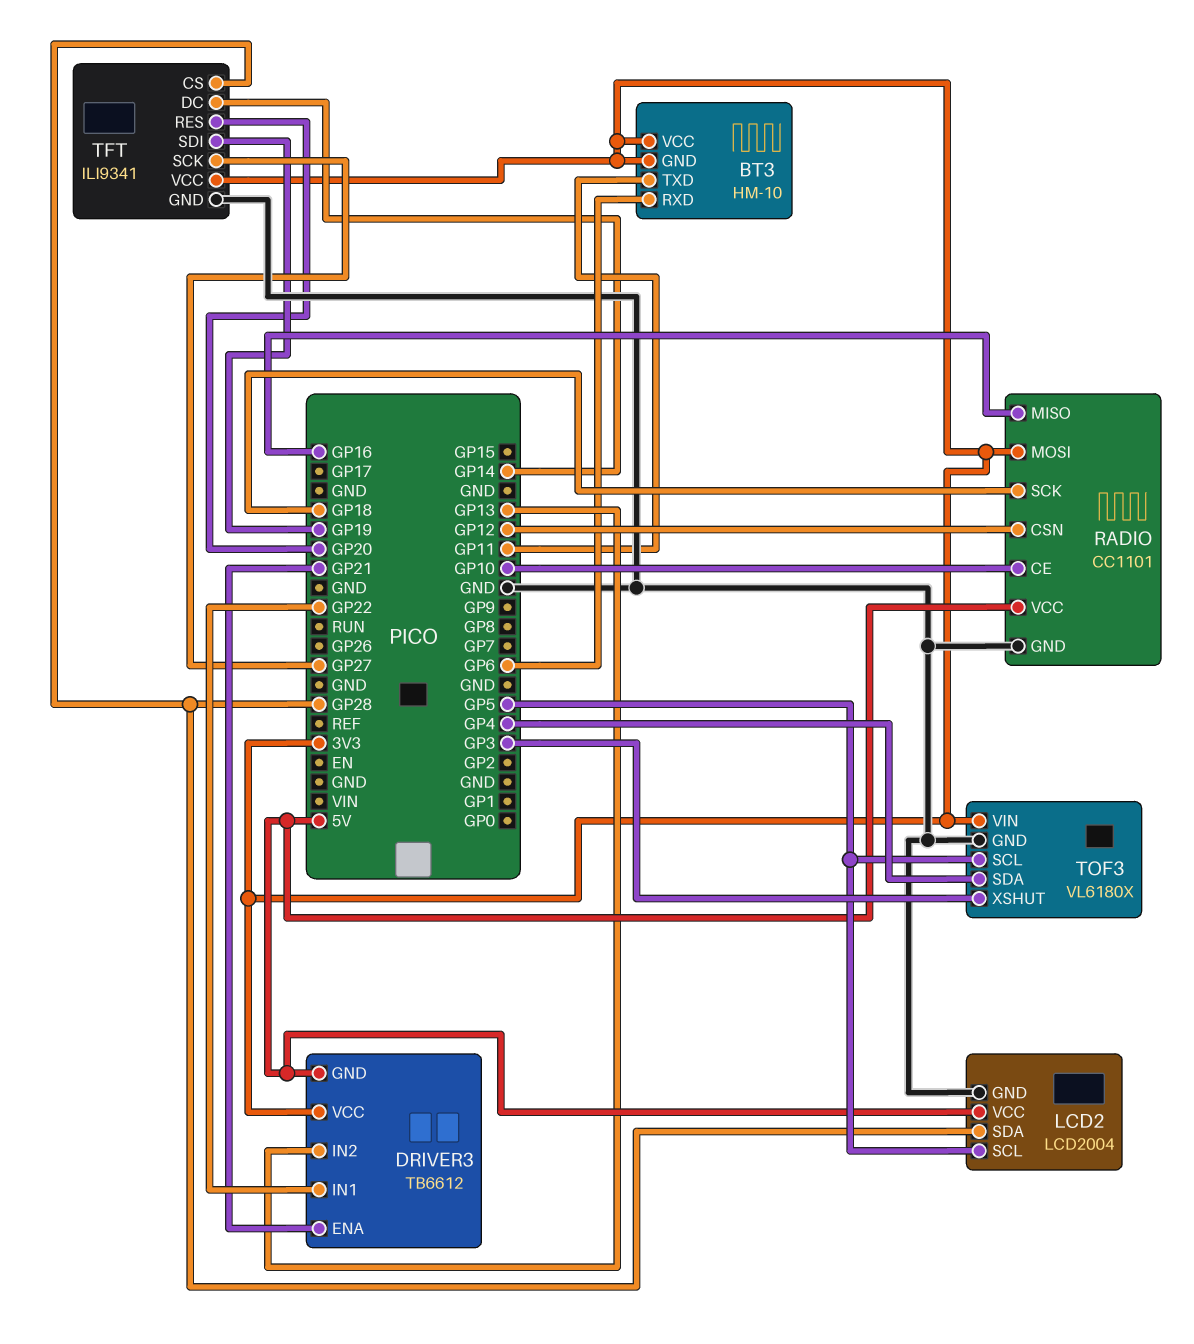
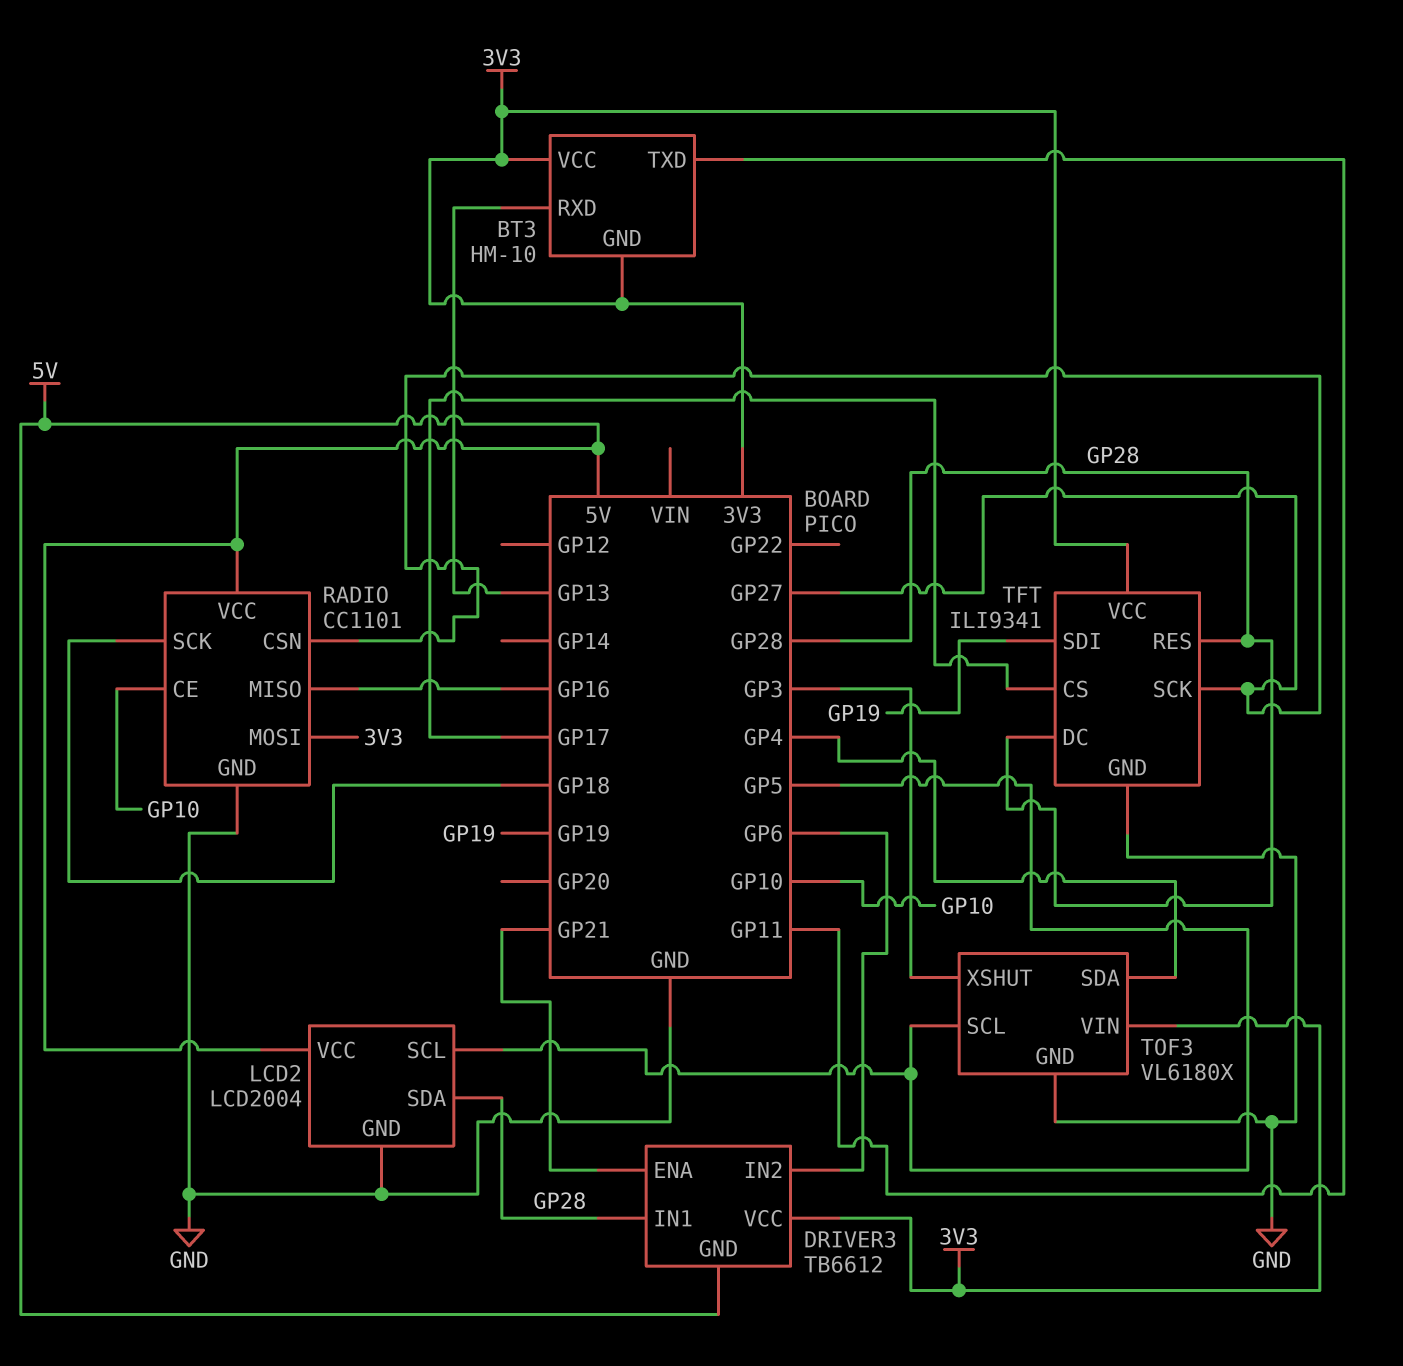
BT3 pin RXD: GP6 -> GP13
DRIVER3 pin IN1: GP22 -> GP28
DRIVER3 pin IN2: GP13 -> GP6
RADIO pin CSN: GP12 -> GP27
TFT pin CS: GP28 -> GP17
TFT pin DC: GP14 -> GP28
TFT pin RES: GP20 -> GP28

